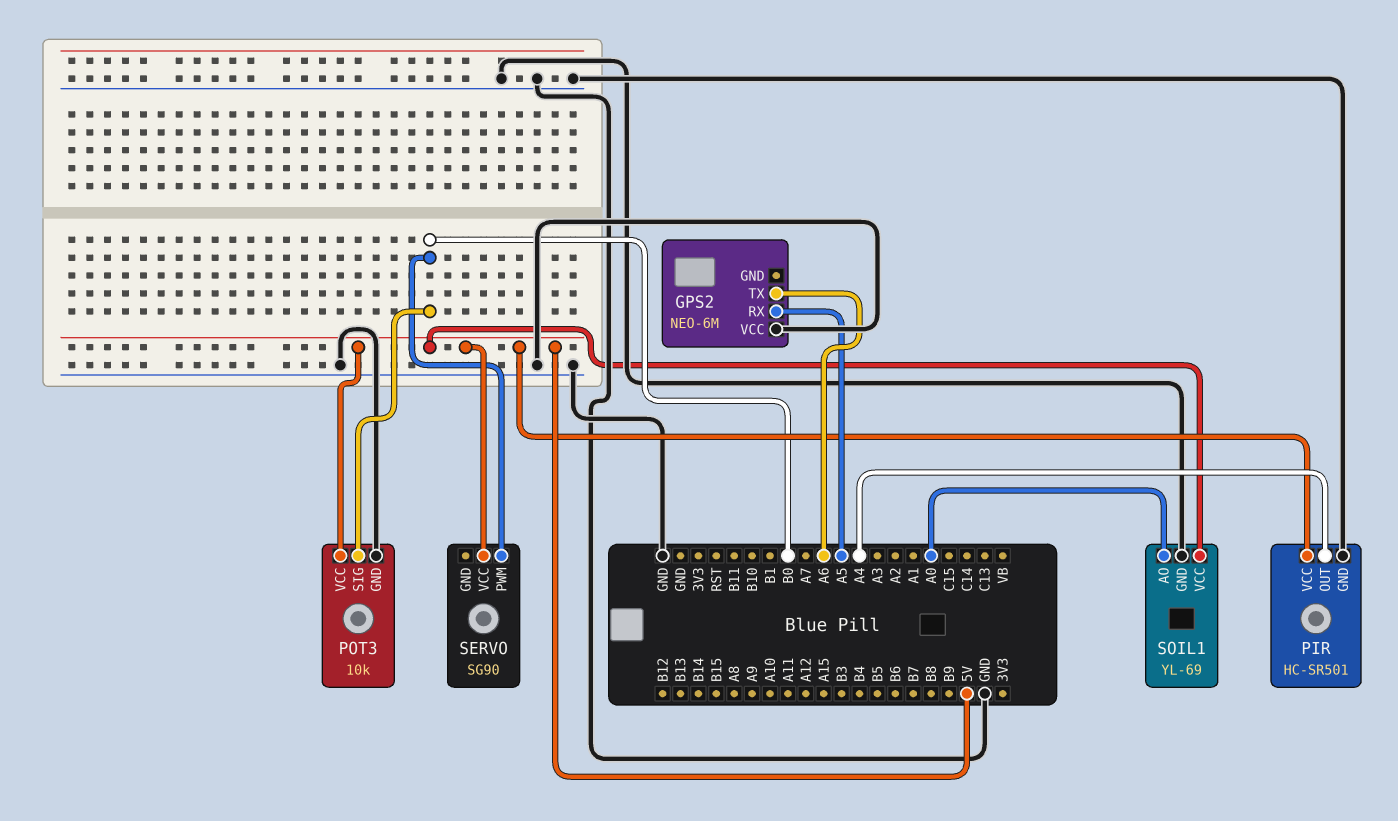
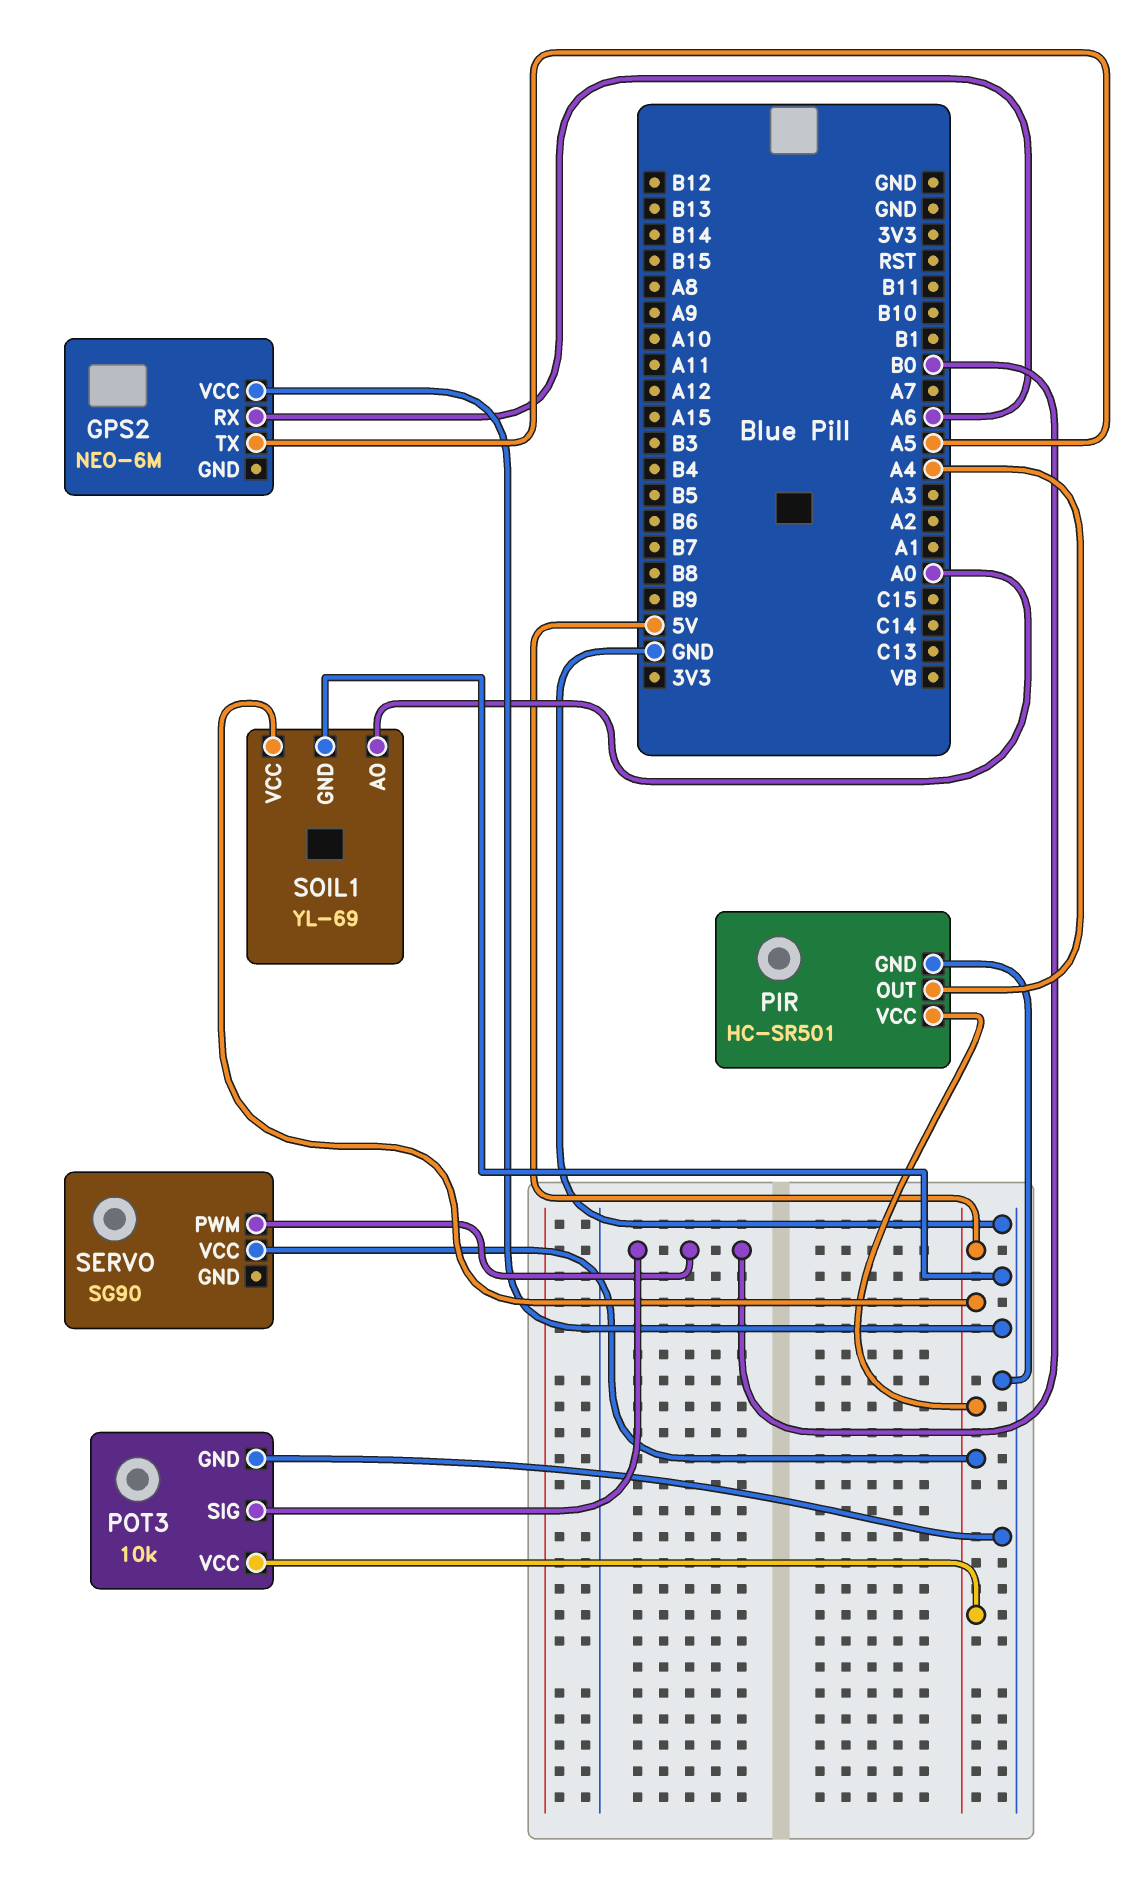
GPS2 pin RX: A5 -> A6
GPS2 pin TX: A6 -> A5

